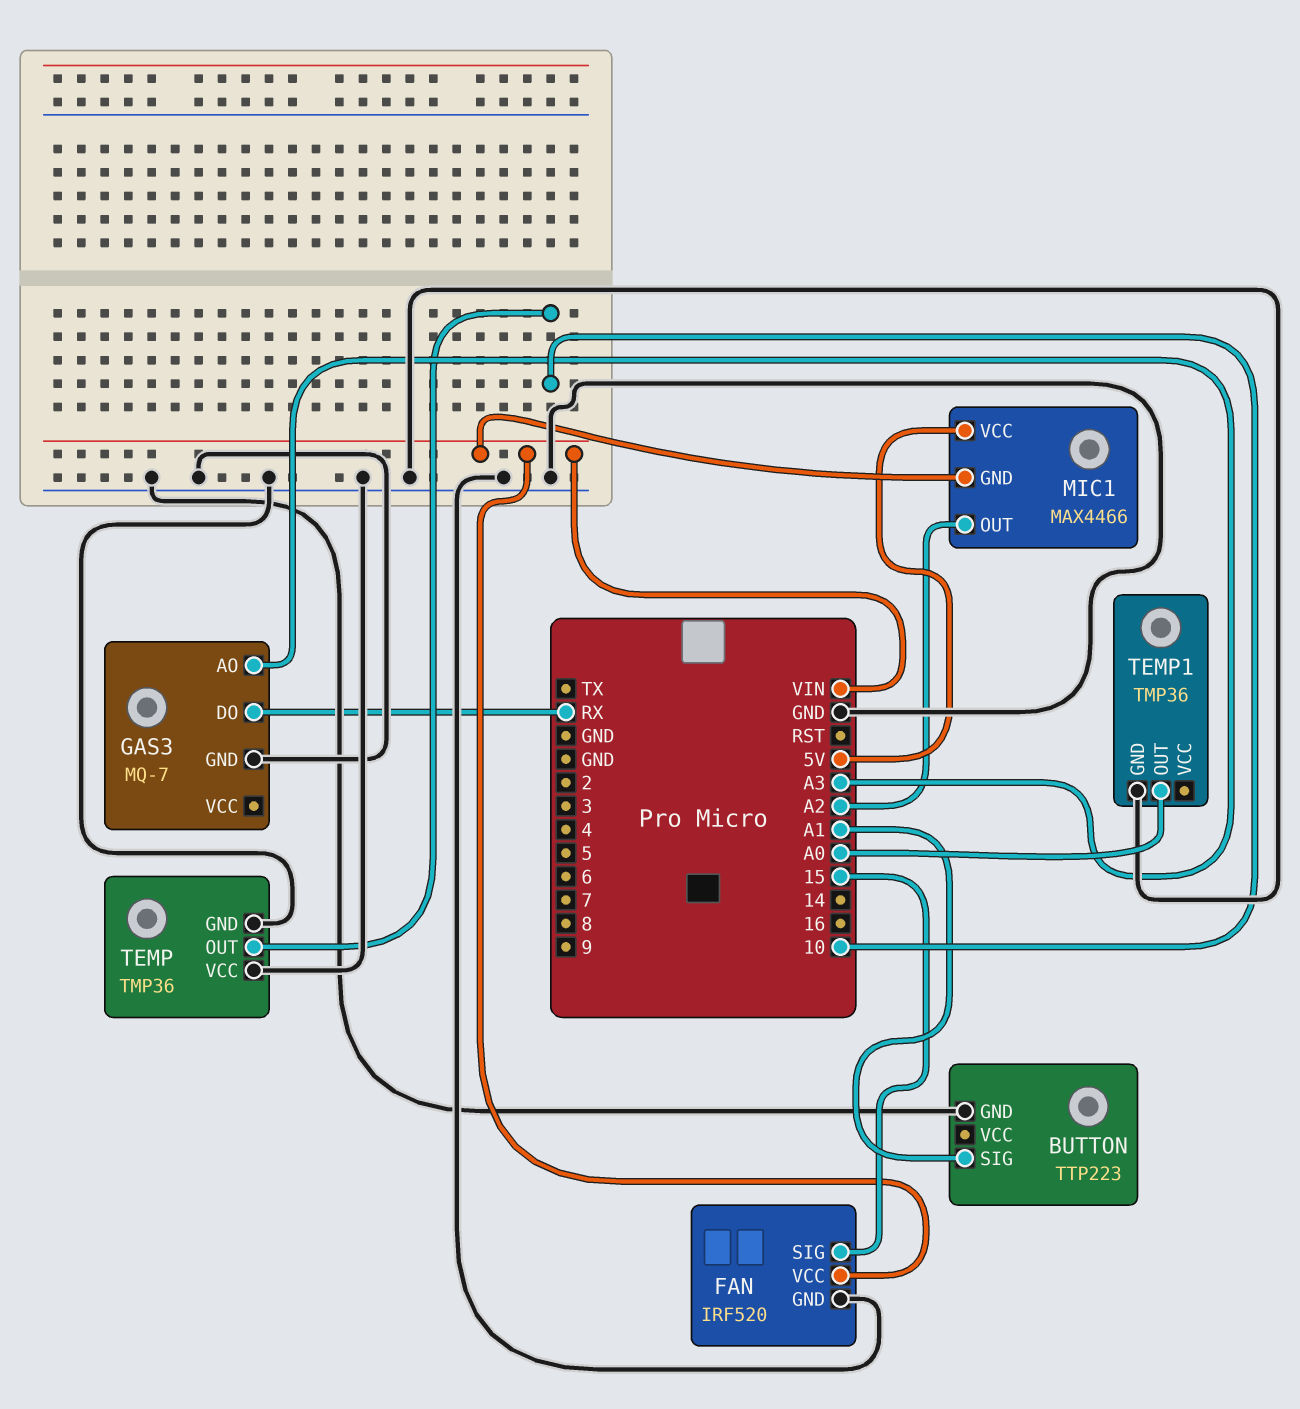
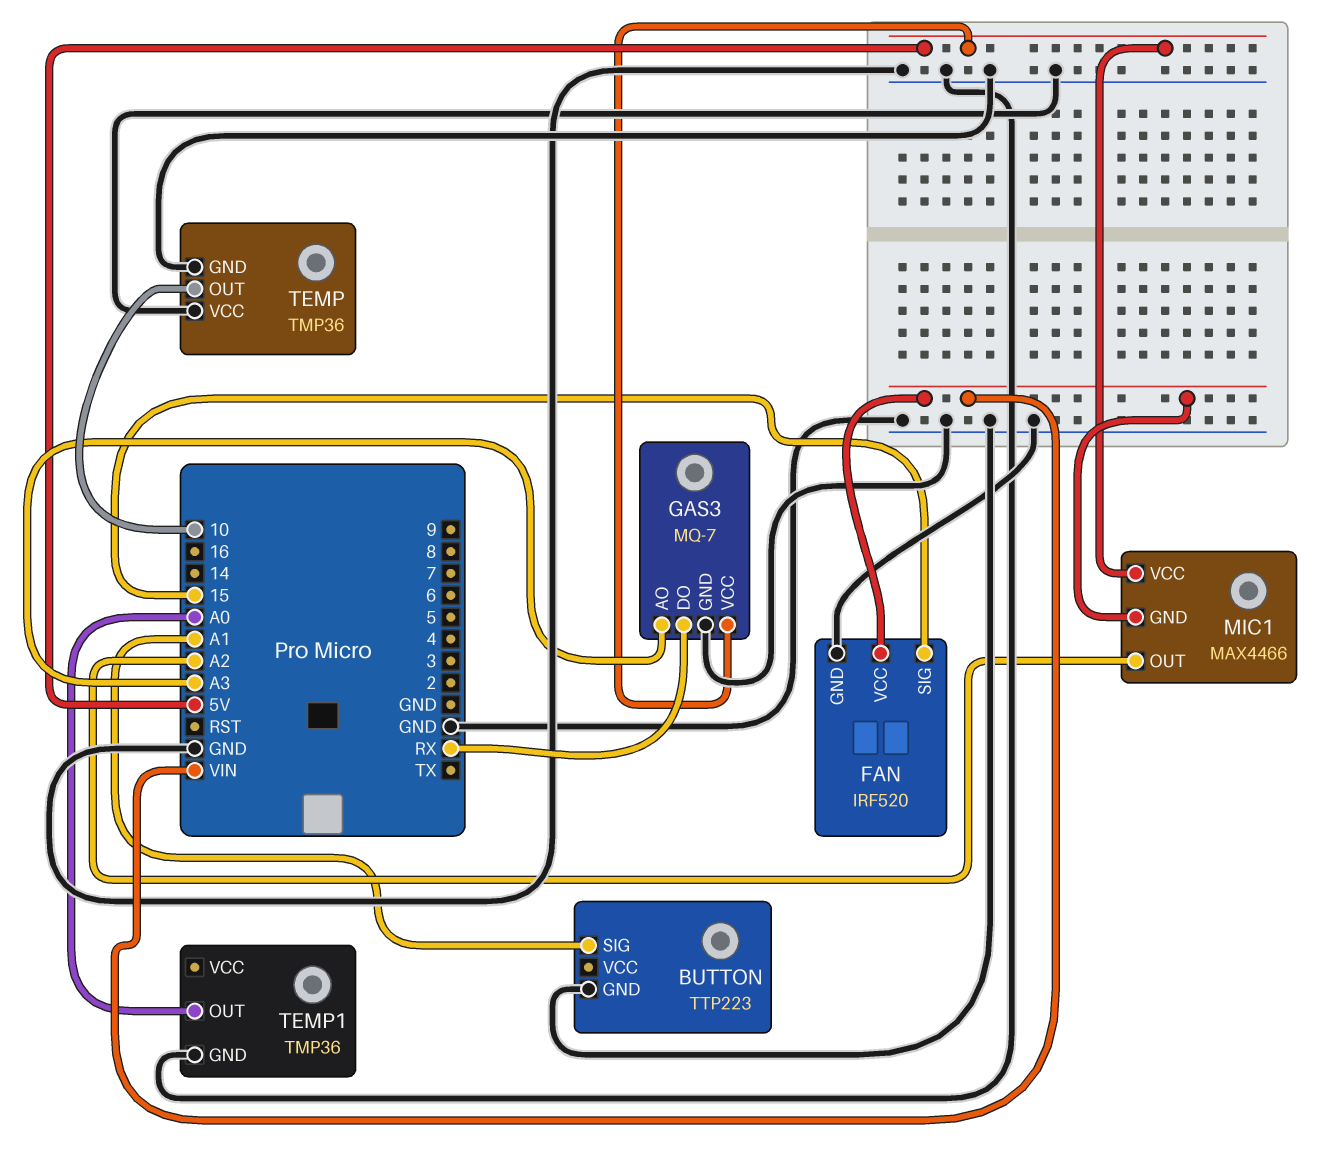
GAS3 pin VCC: none -> 5V

